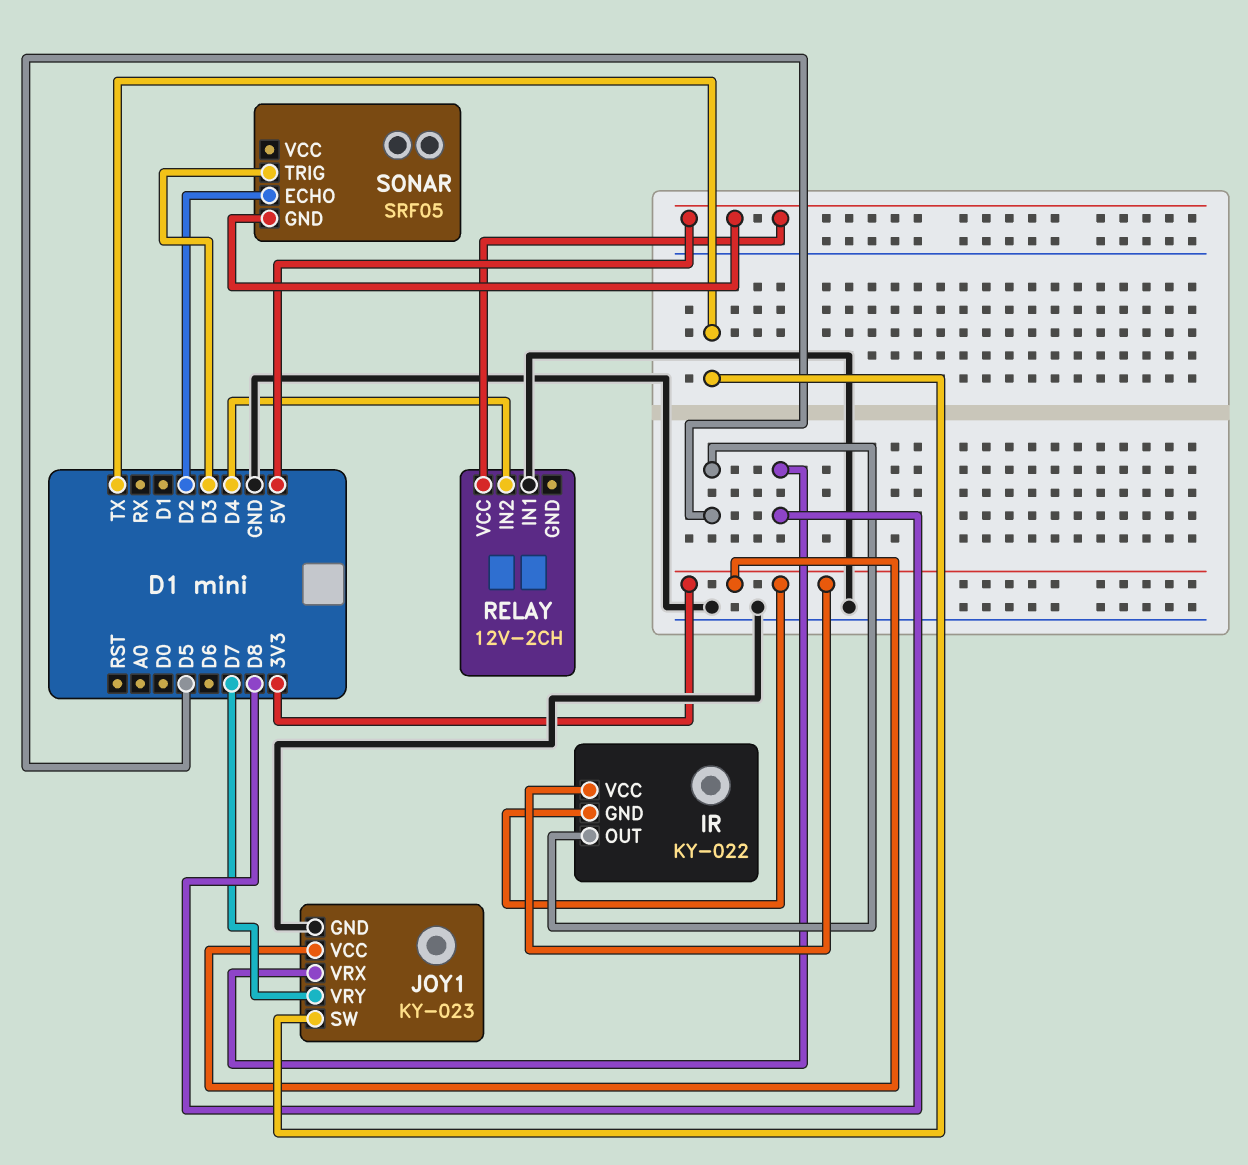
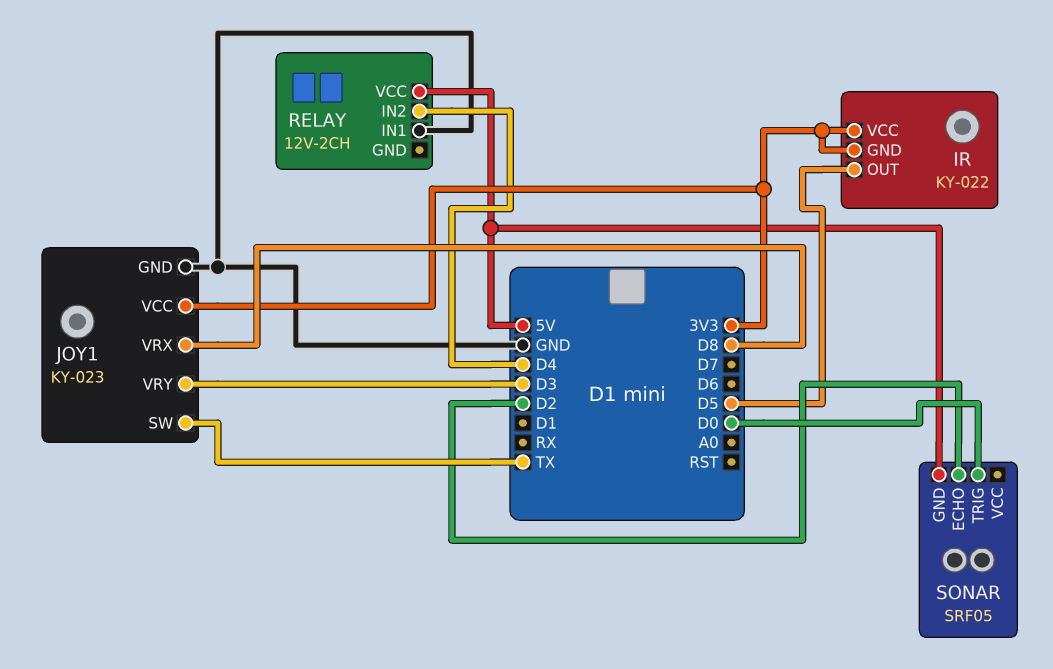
JOY1 pin VRY: D7 -> D3
SONAR pin TRIG: D3 -> D0

